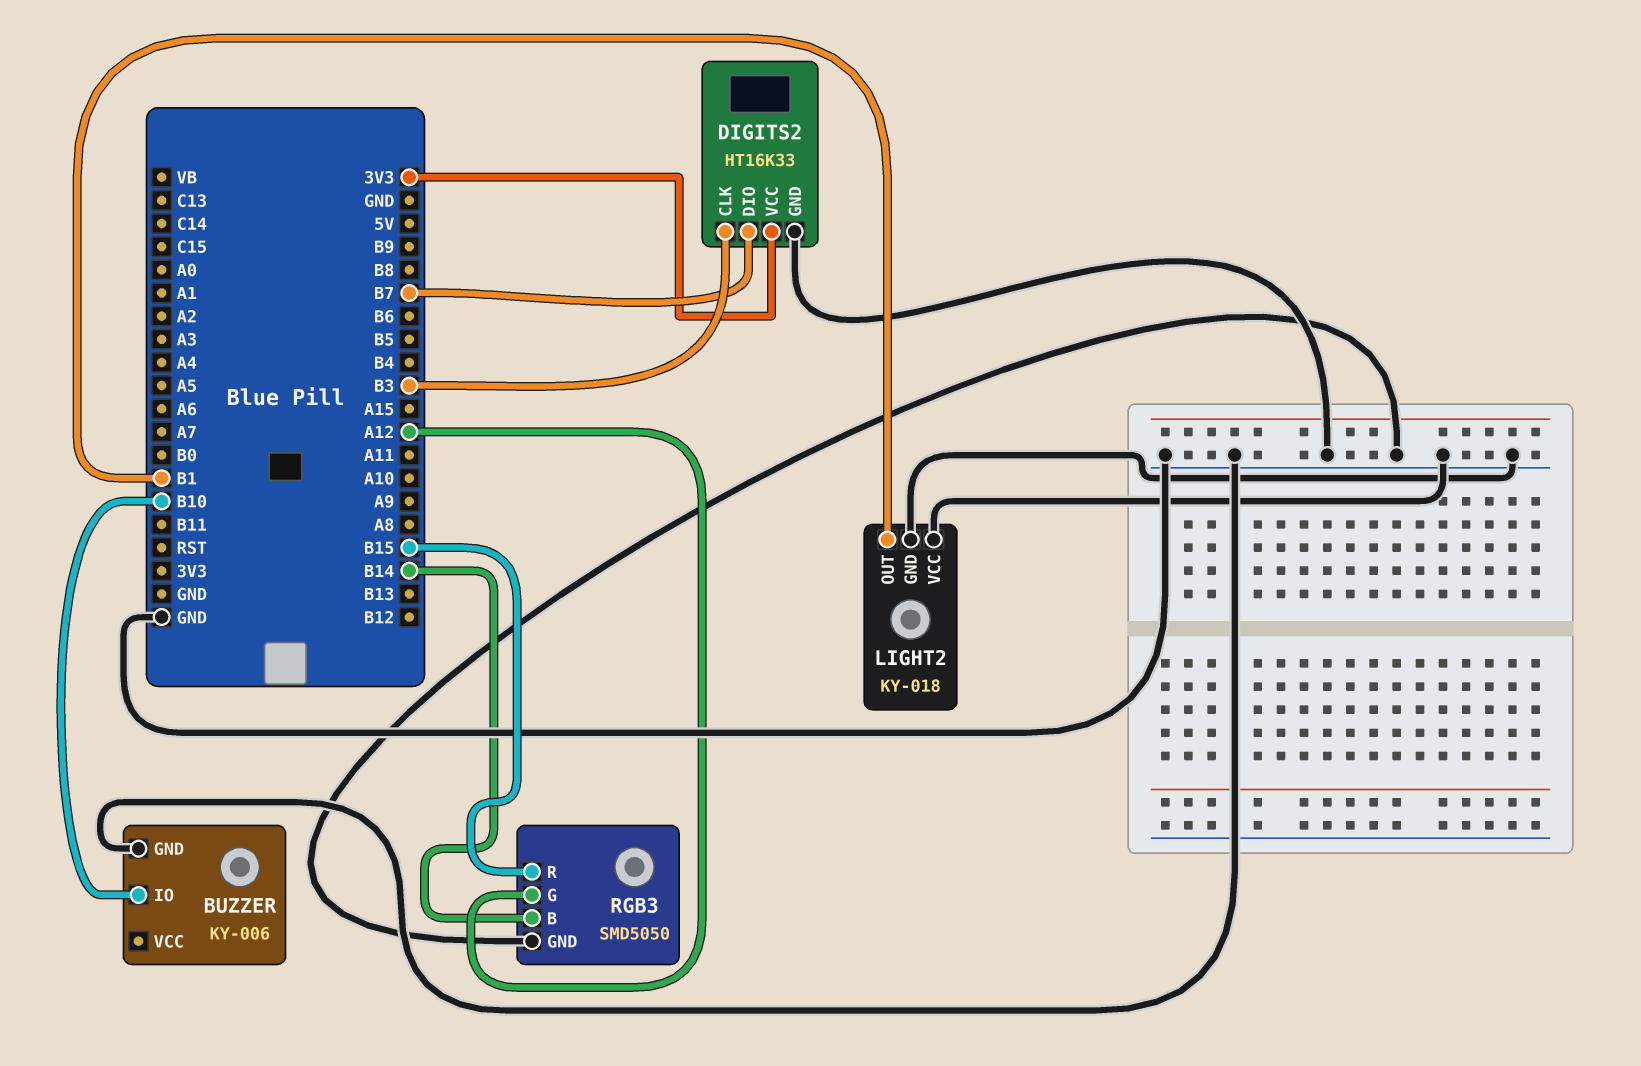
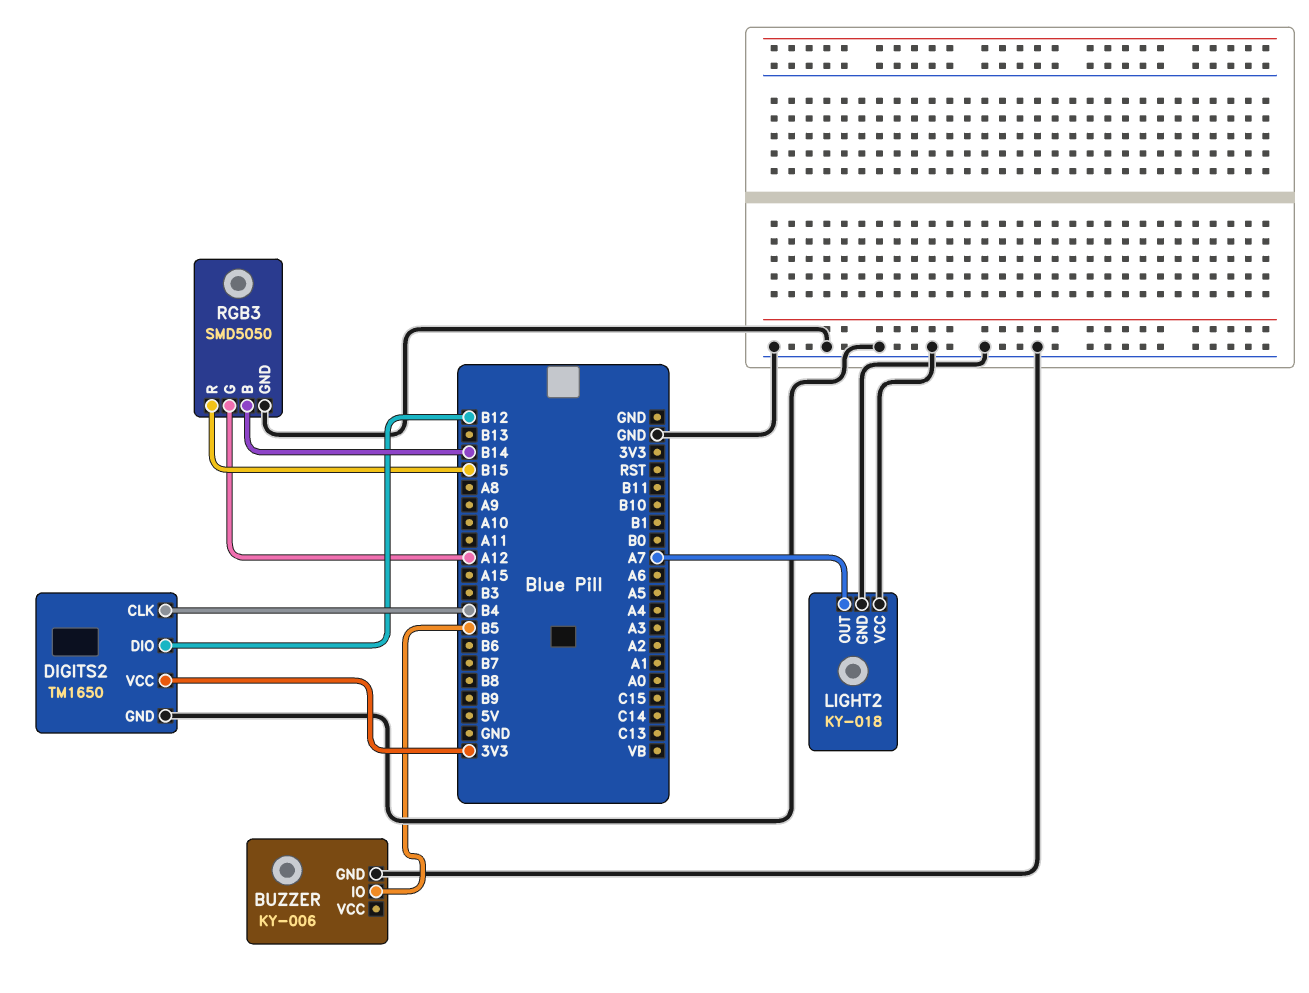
BUZZER pin IO: B10 -> B5
DIGITS2: HT16K33 -> TM1650
DIGITS2 pin CLK: B3 -> B4
DIGITS2 pin DIO: B7 -> B12
LIGHT2 pin OUT: B1 -> A7

